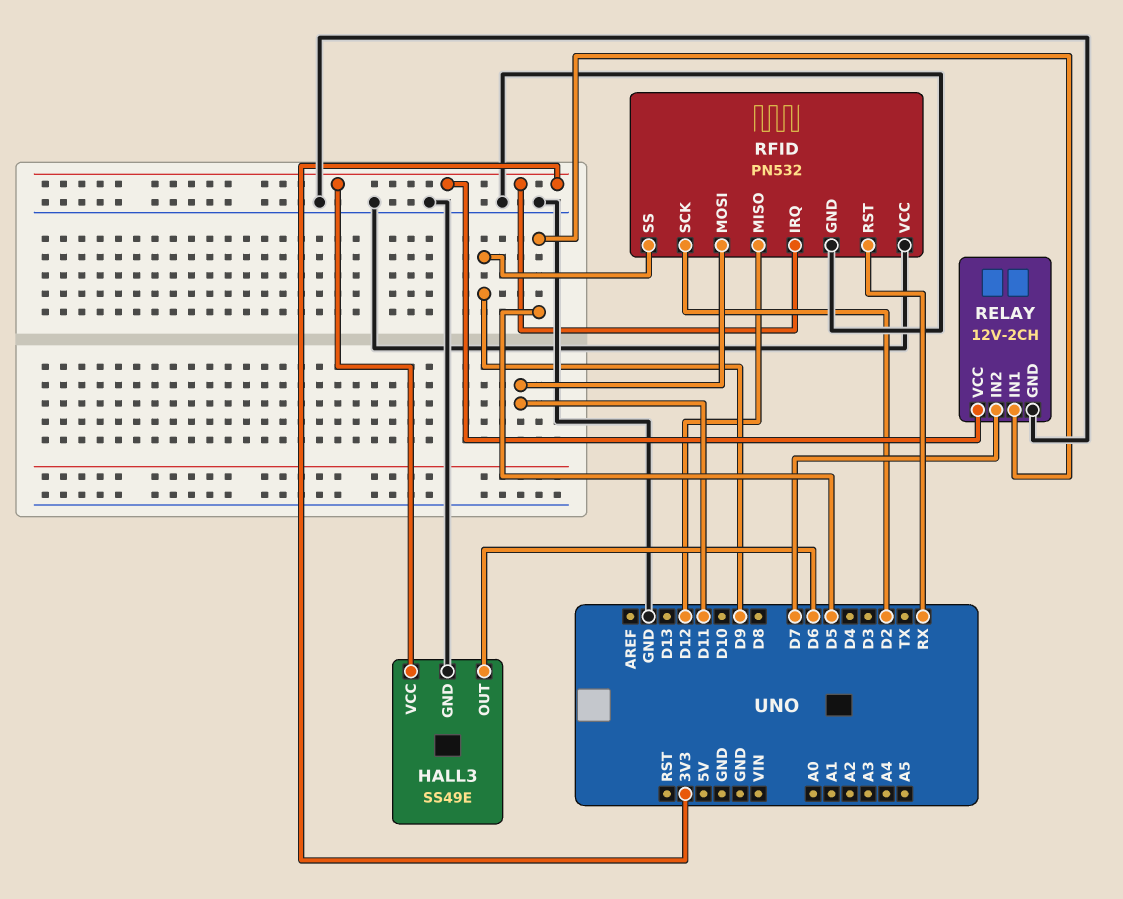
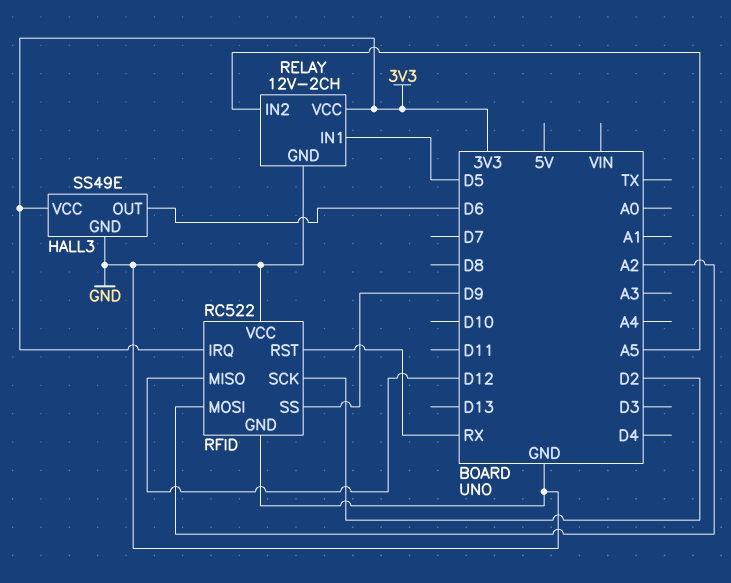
RELAY pin IN2: D7 -> A5
RFID: PN532 -> RC522
RFID pin MOSI: D11 -> A2

